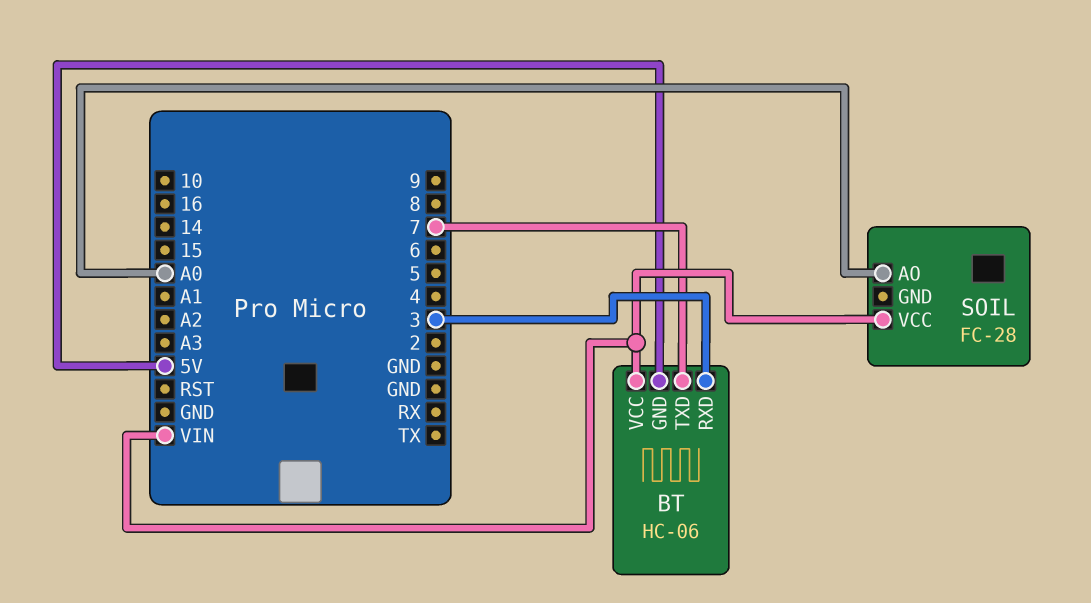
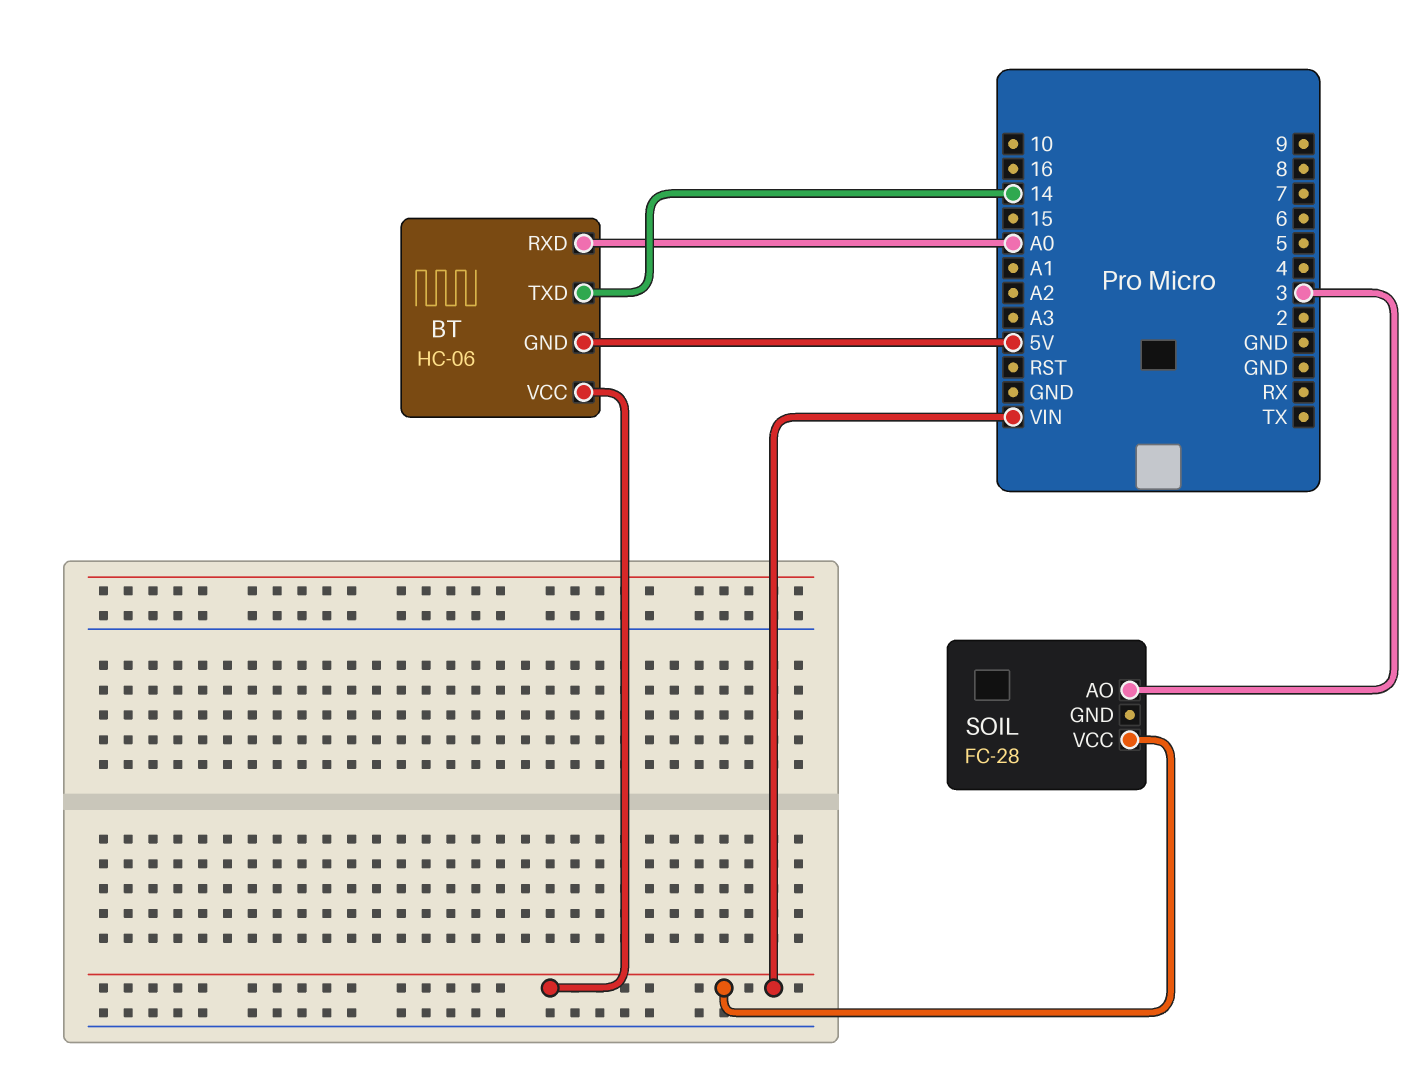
BT pin RXD: 3 -> A0
BT pin TXD: 7 -> 14
SOIL pin AO: A0 -> 3

